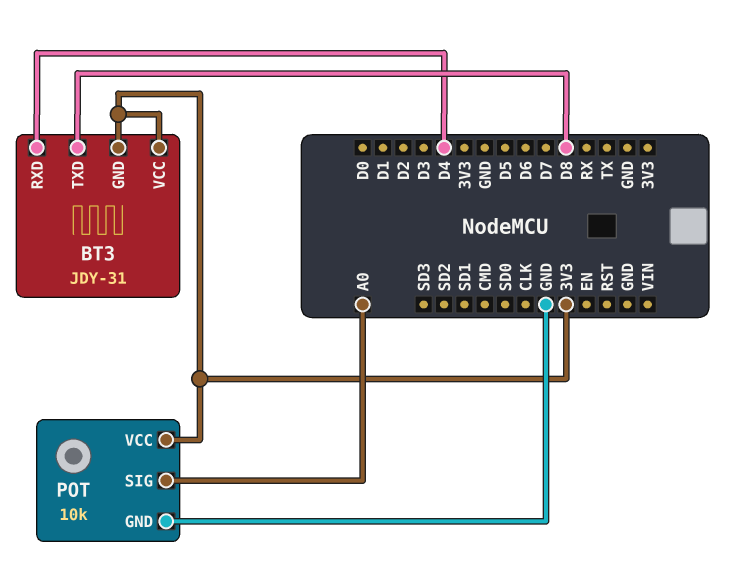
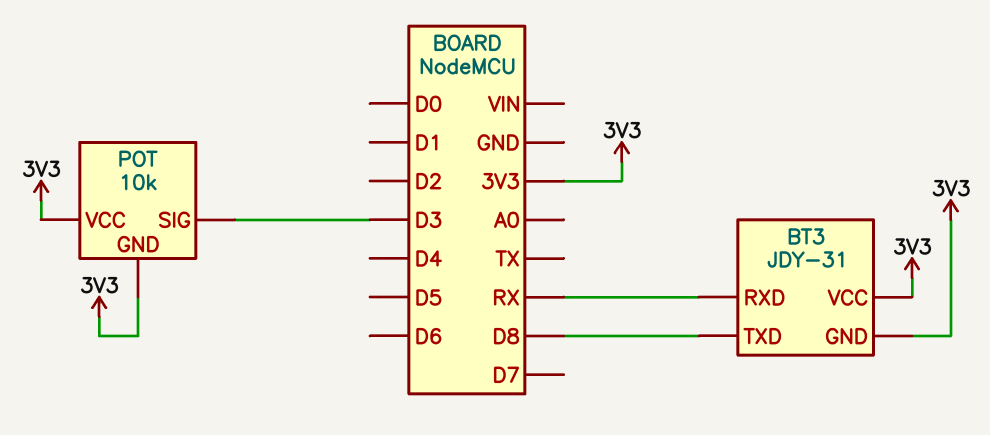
BT3 pin RXD: D4 -> RX
POT pin GND: GND -> 3V3
POT pin SIG: A0 -> D3

